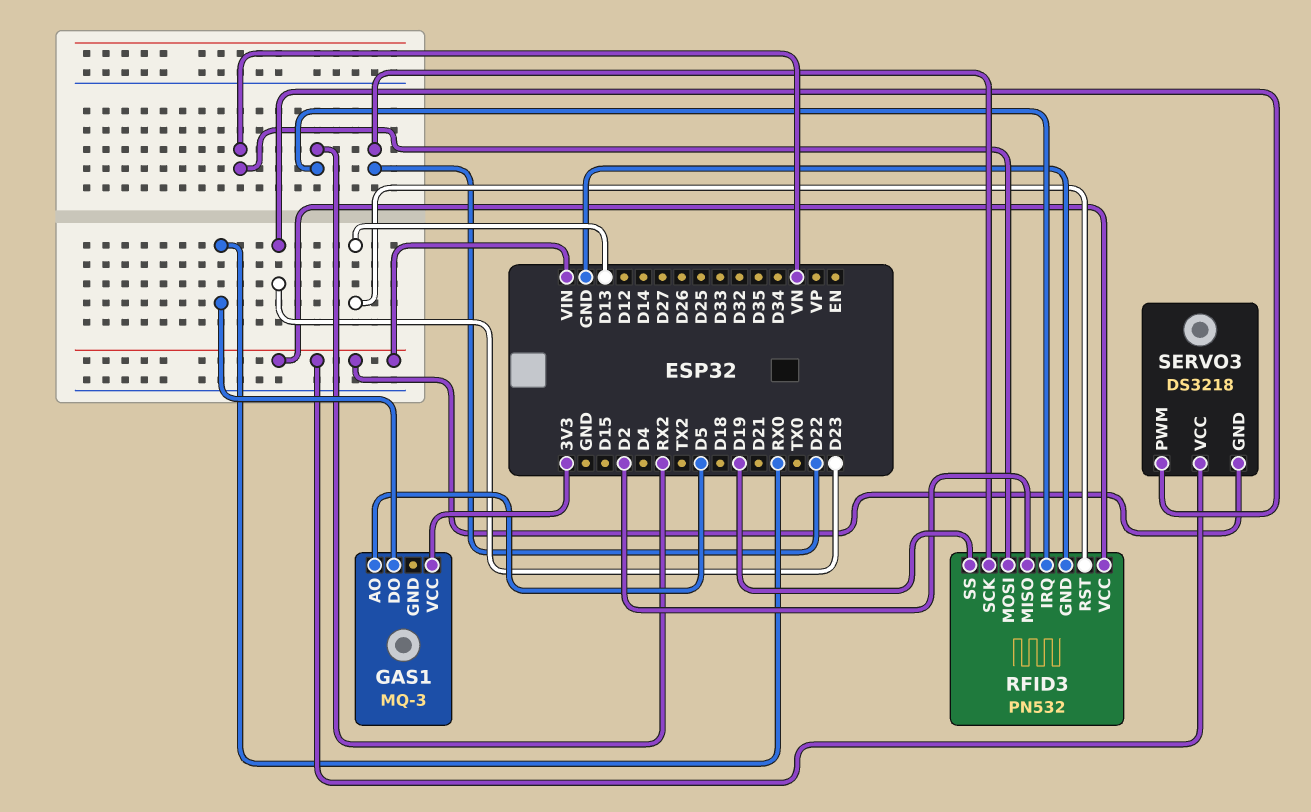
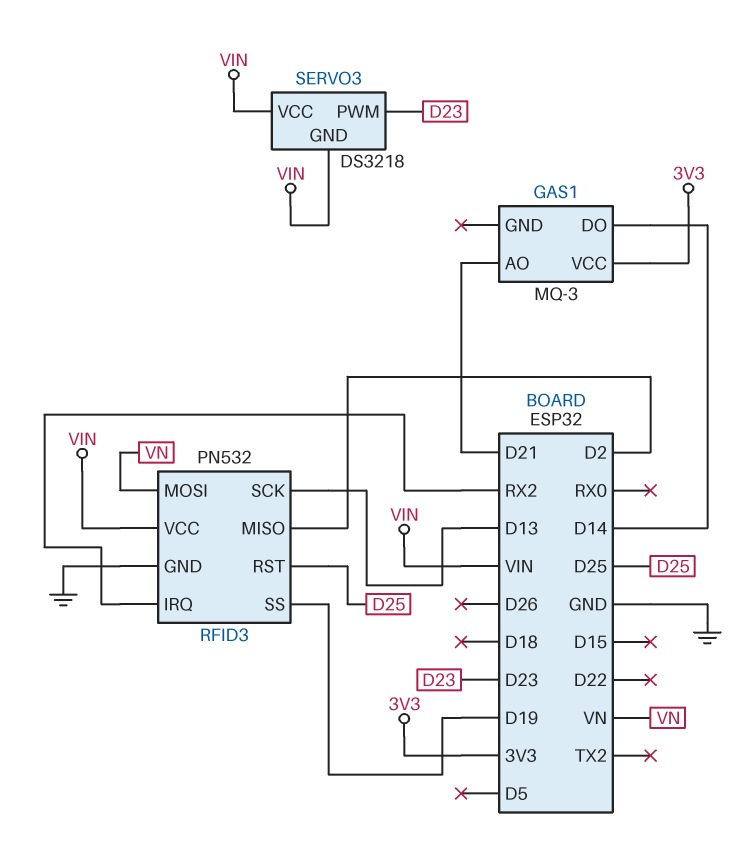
GAS1 pin AO: D5 -> D21
GAS1 pin DO: RX0 -> D14
RFID3 pin RST: D13 -> D25
RFID3 pin SCK: D22 -> D13

